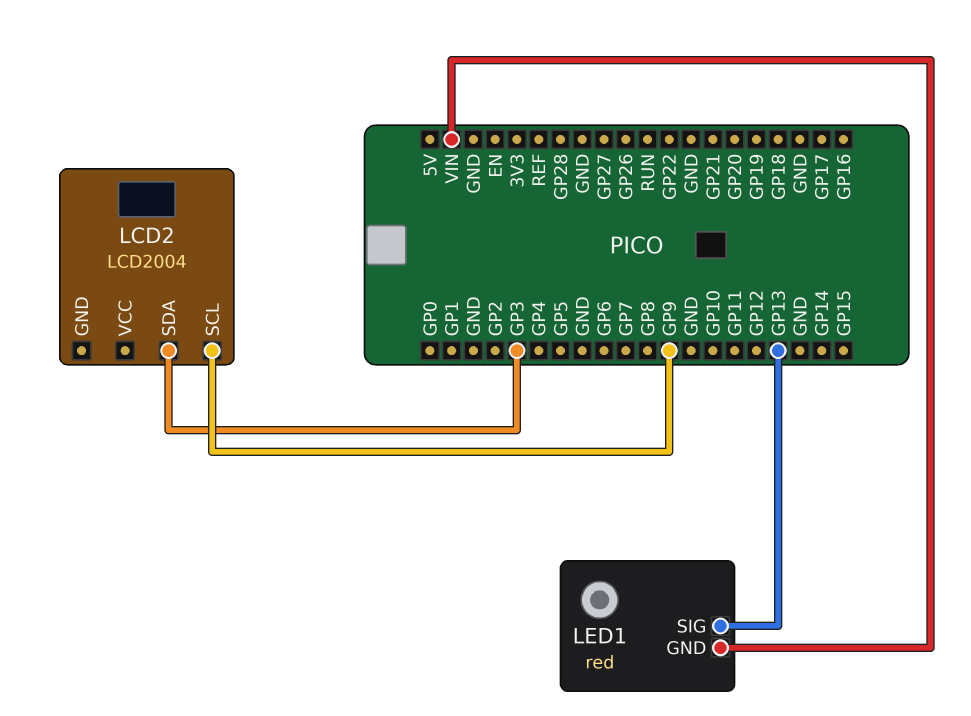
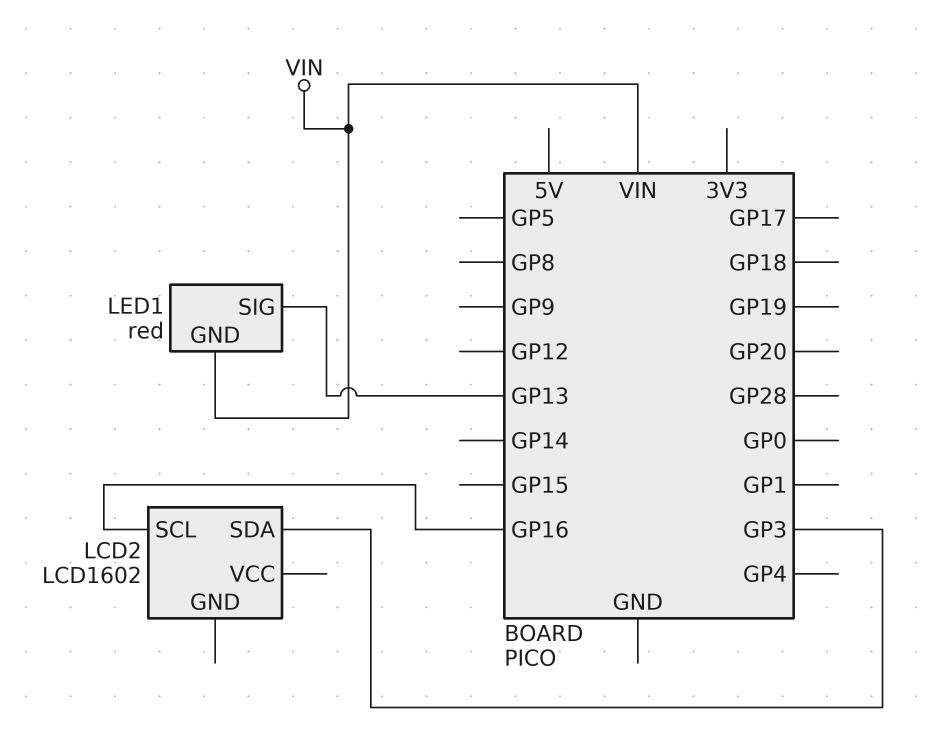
LCD2: LCD2004 -> LCD1602
LCD2 pin SCL: GP9 -> GP16

